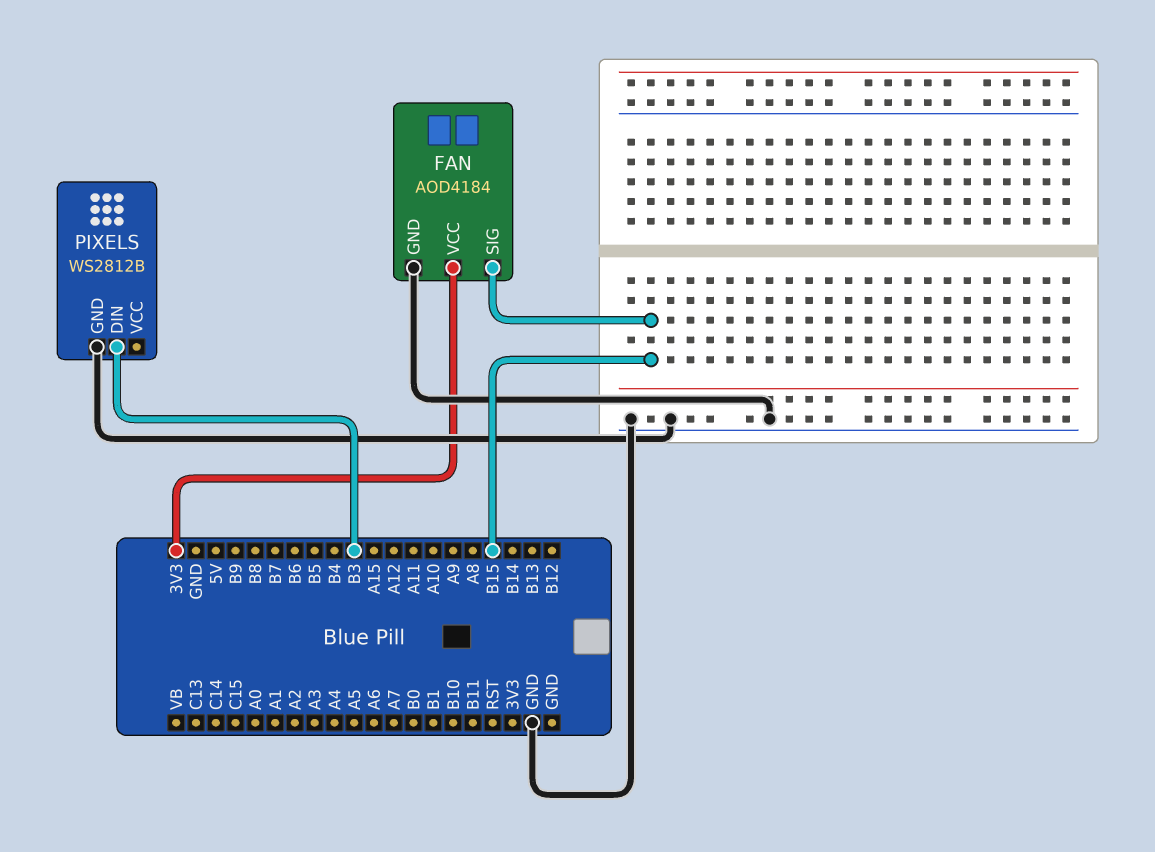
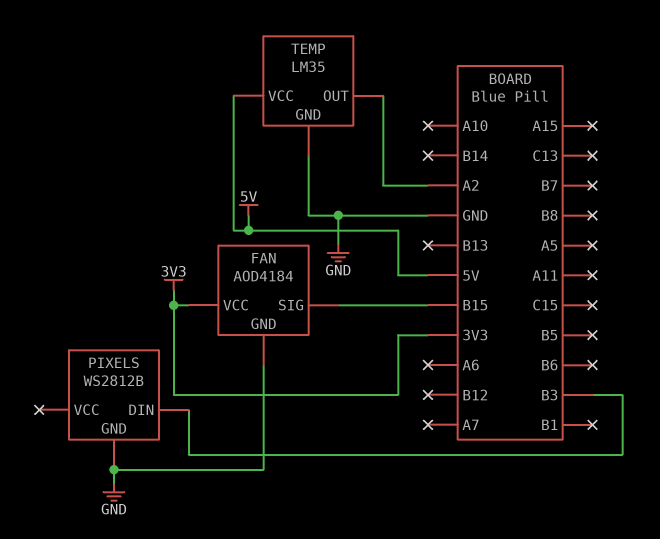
TEMP: none -> LM35
TEMP pin GND: none -> GND
TEMP pin OUT: none -> A2
TEMP pin VCC: none -> 5V

